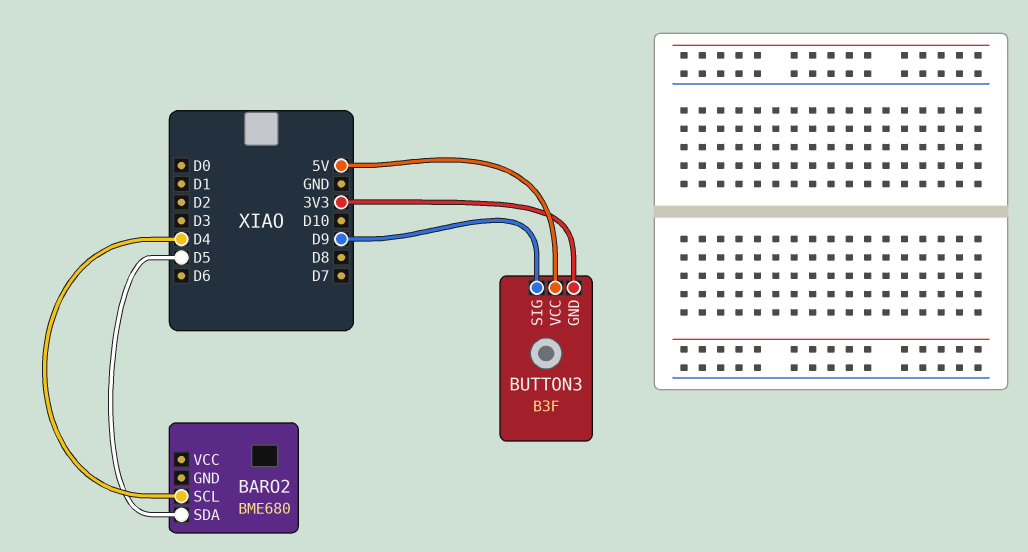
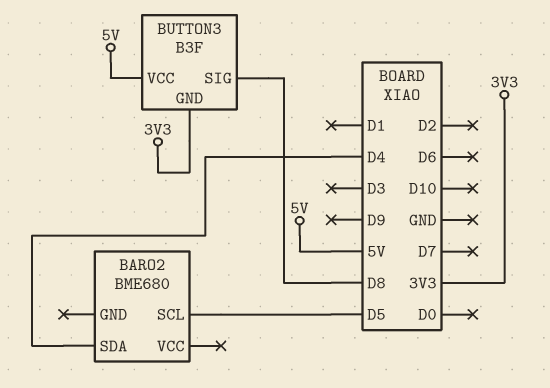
BARO2 pin SCL: D4 -> D5
BARO2 pin SDA: D5 -> D4
BUTTON3 pin SIG: D9 -> D8

